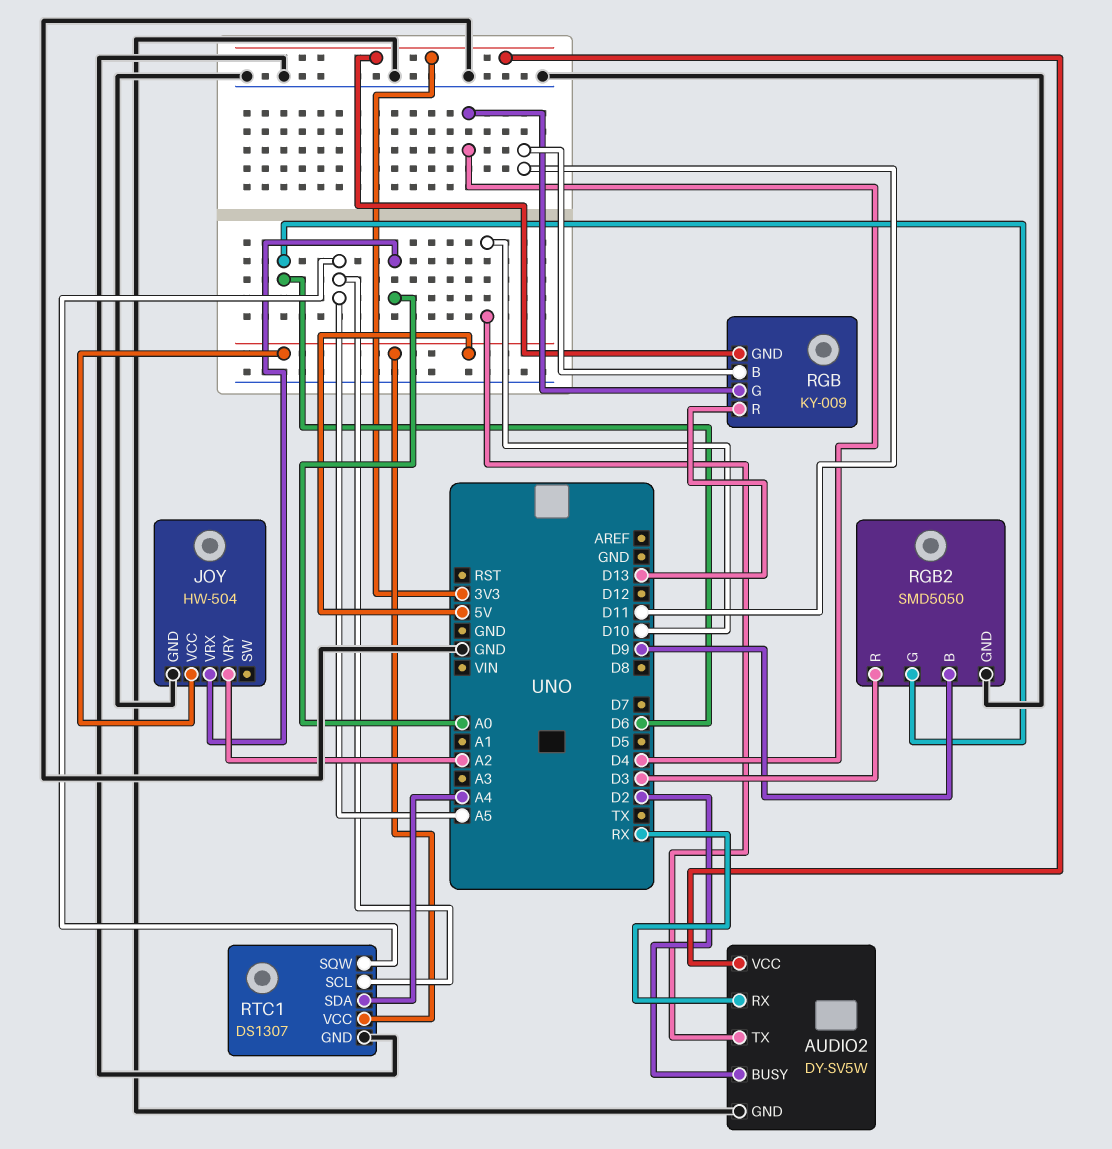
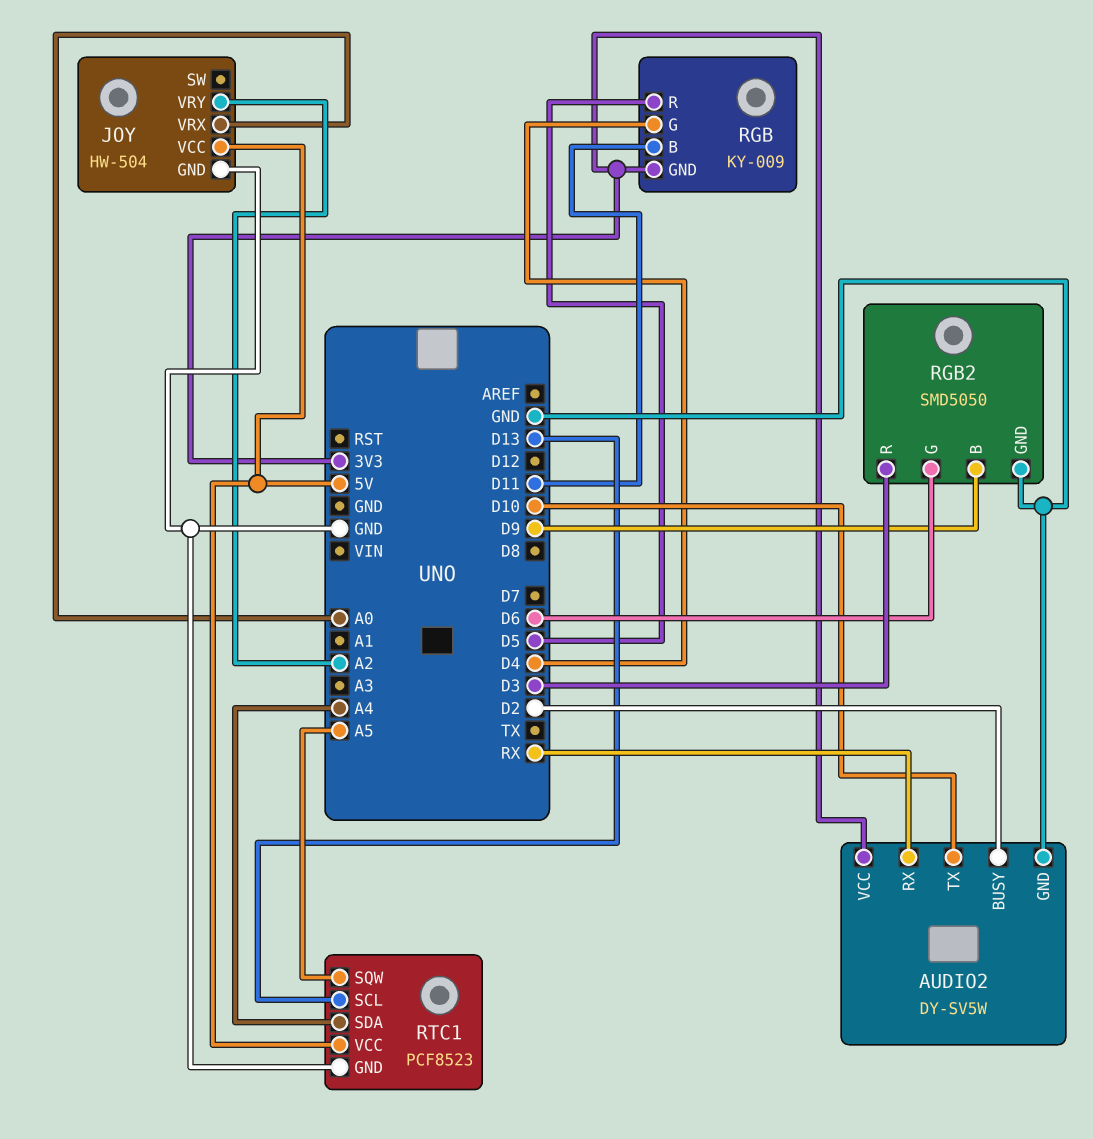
RGB pin R: D13 -> D5
RTC1: DS1307 -> PCF8523
RTC1 pin SCL: A5 -> D13

